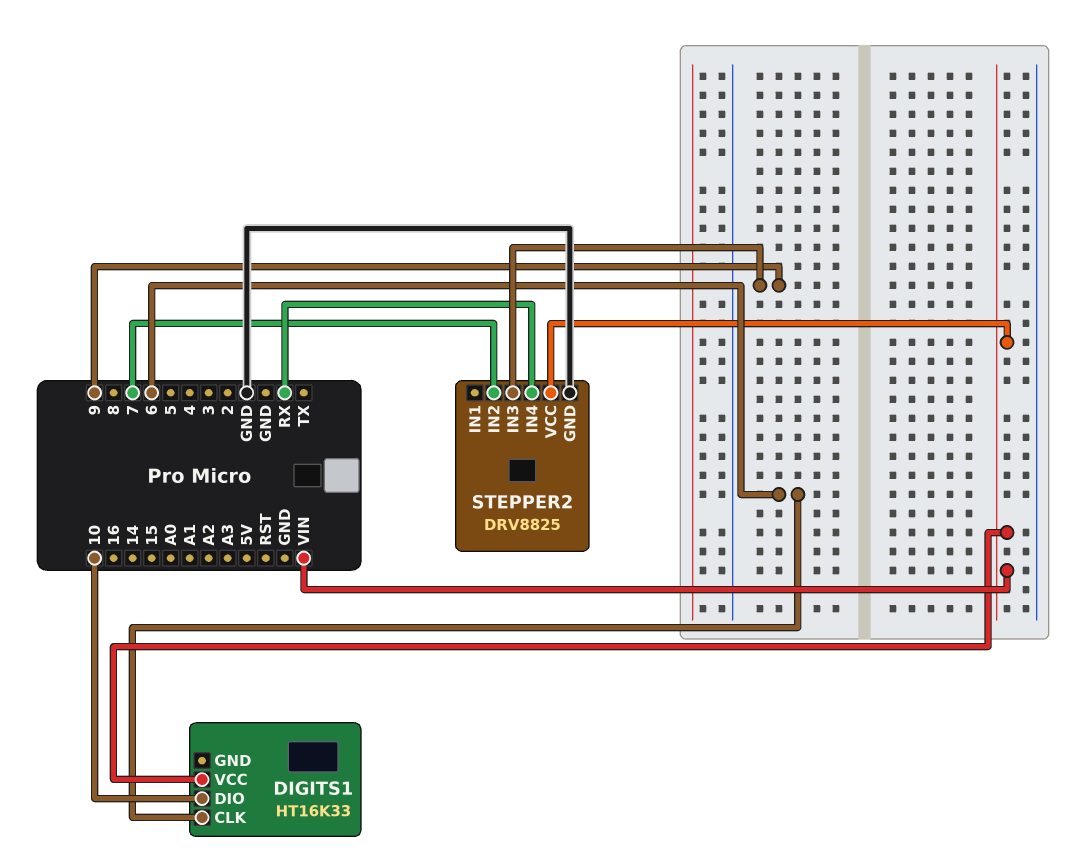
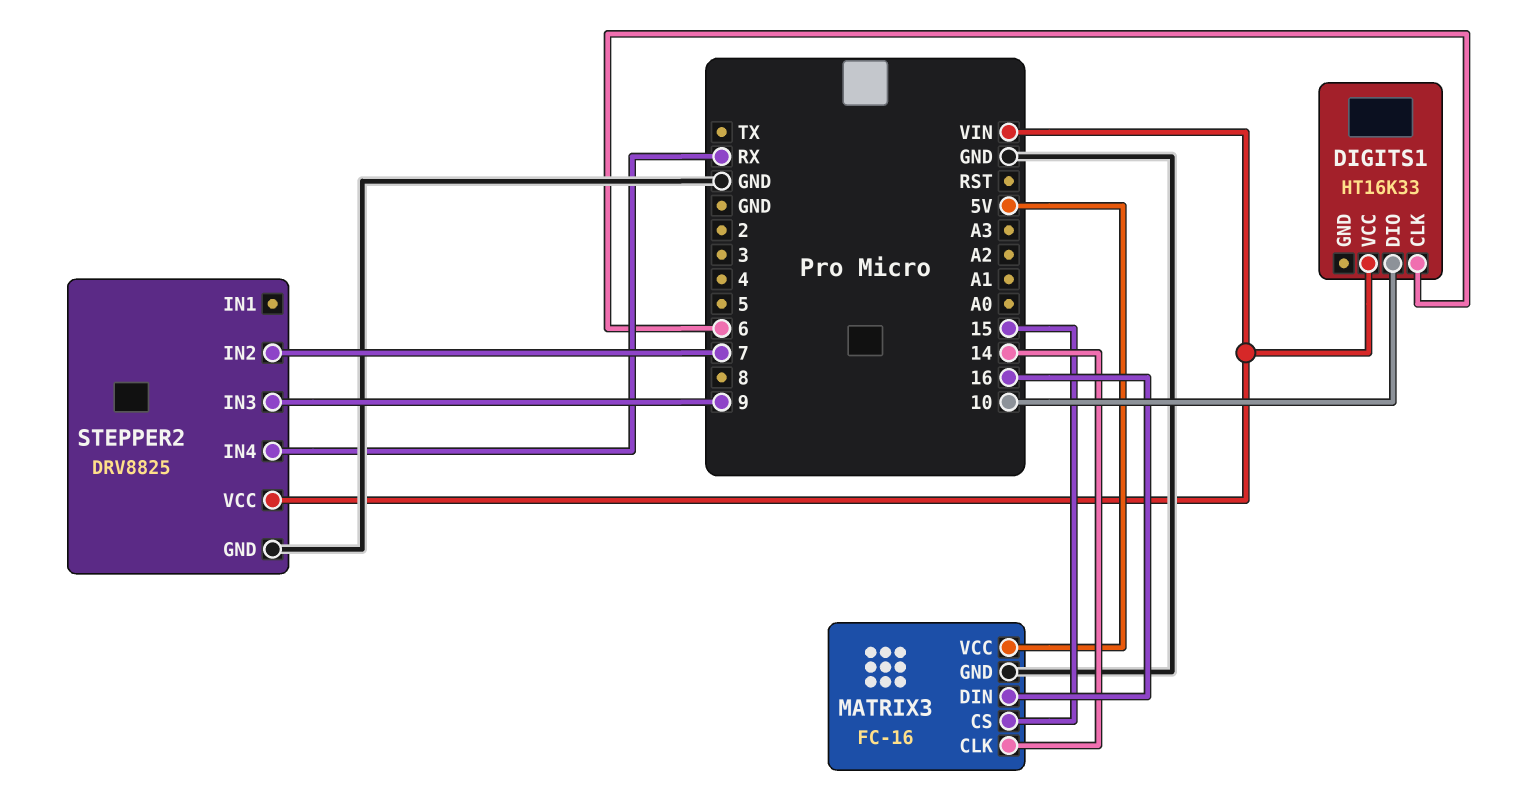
MATRIX3: none -> FC-16
MATRIX3 pin CLK: none -> 14
MATRIX3 pin CS: none -> 15
MATRIX3 pin DIN: none -> 16
MATRIX3 pin GND: none -> GND
MATRIX3 pin VCC: none -> 5V

